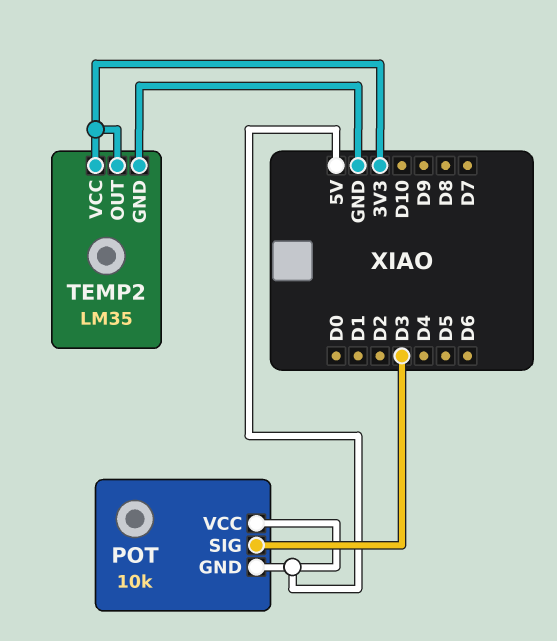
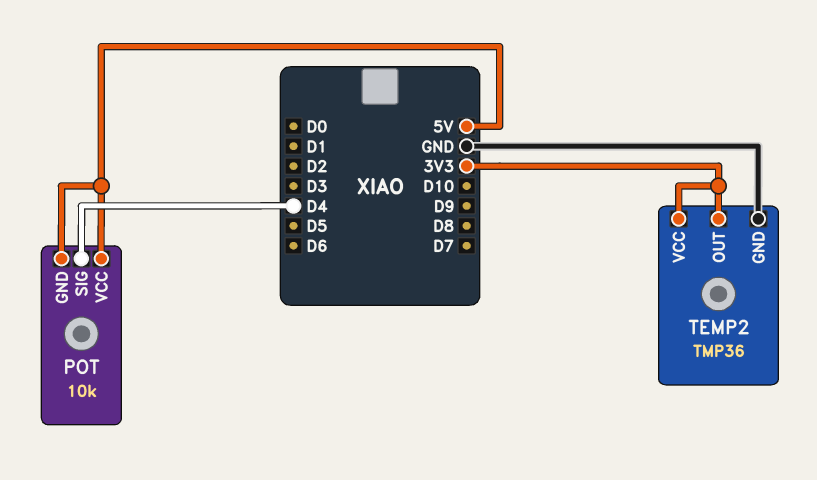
POT pin SIG: D3 -> D4
TEMP2: LM35 -> TMP36

